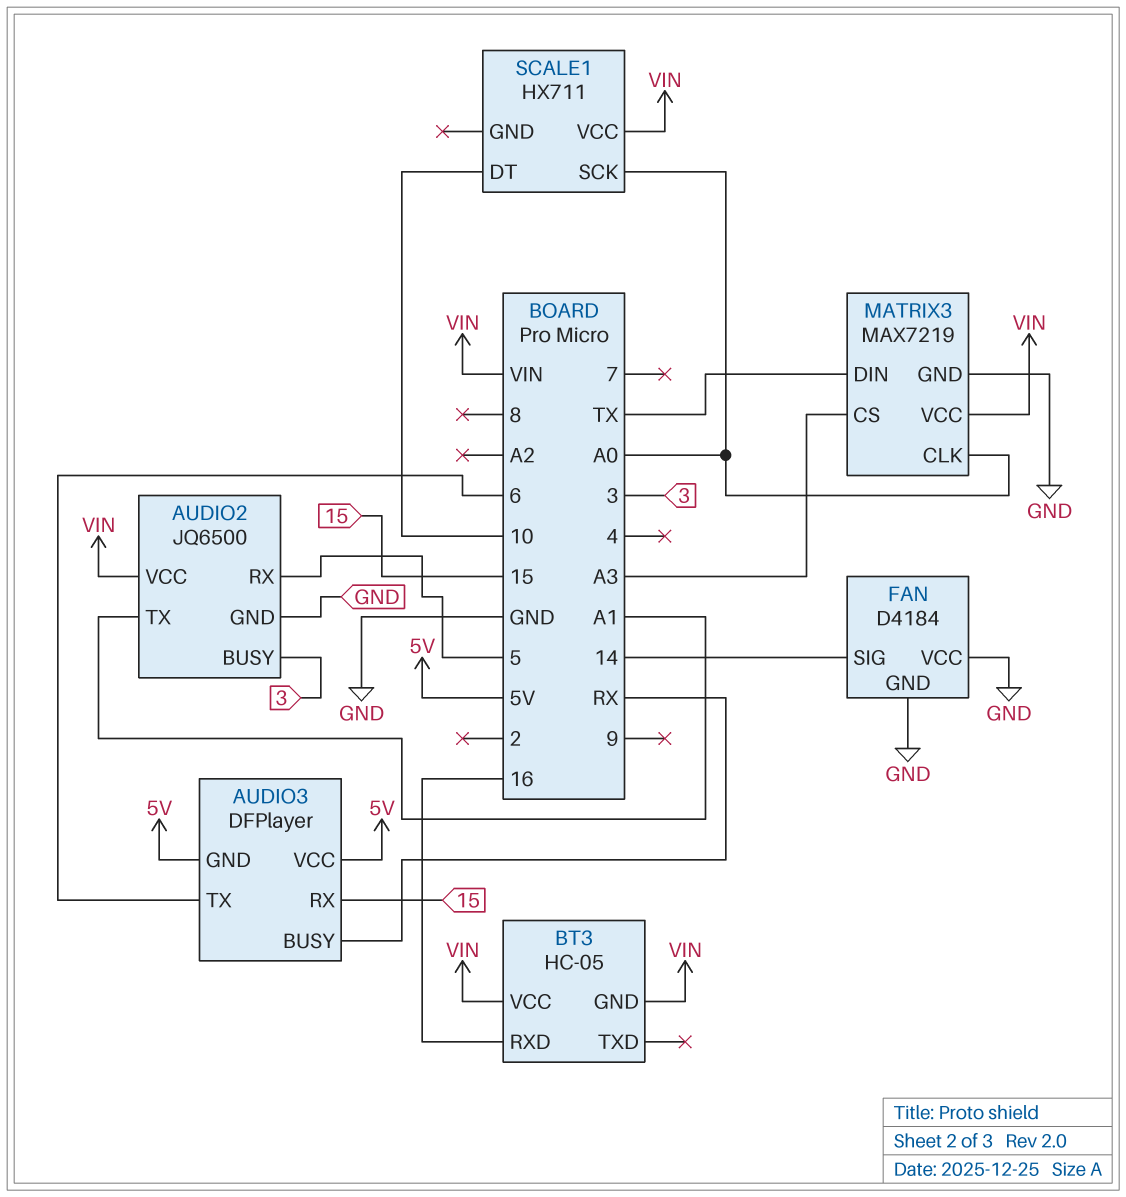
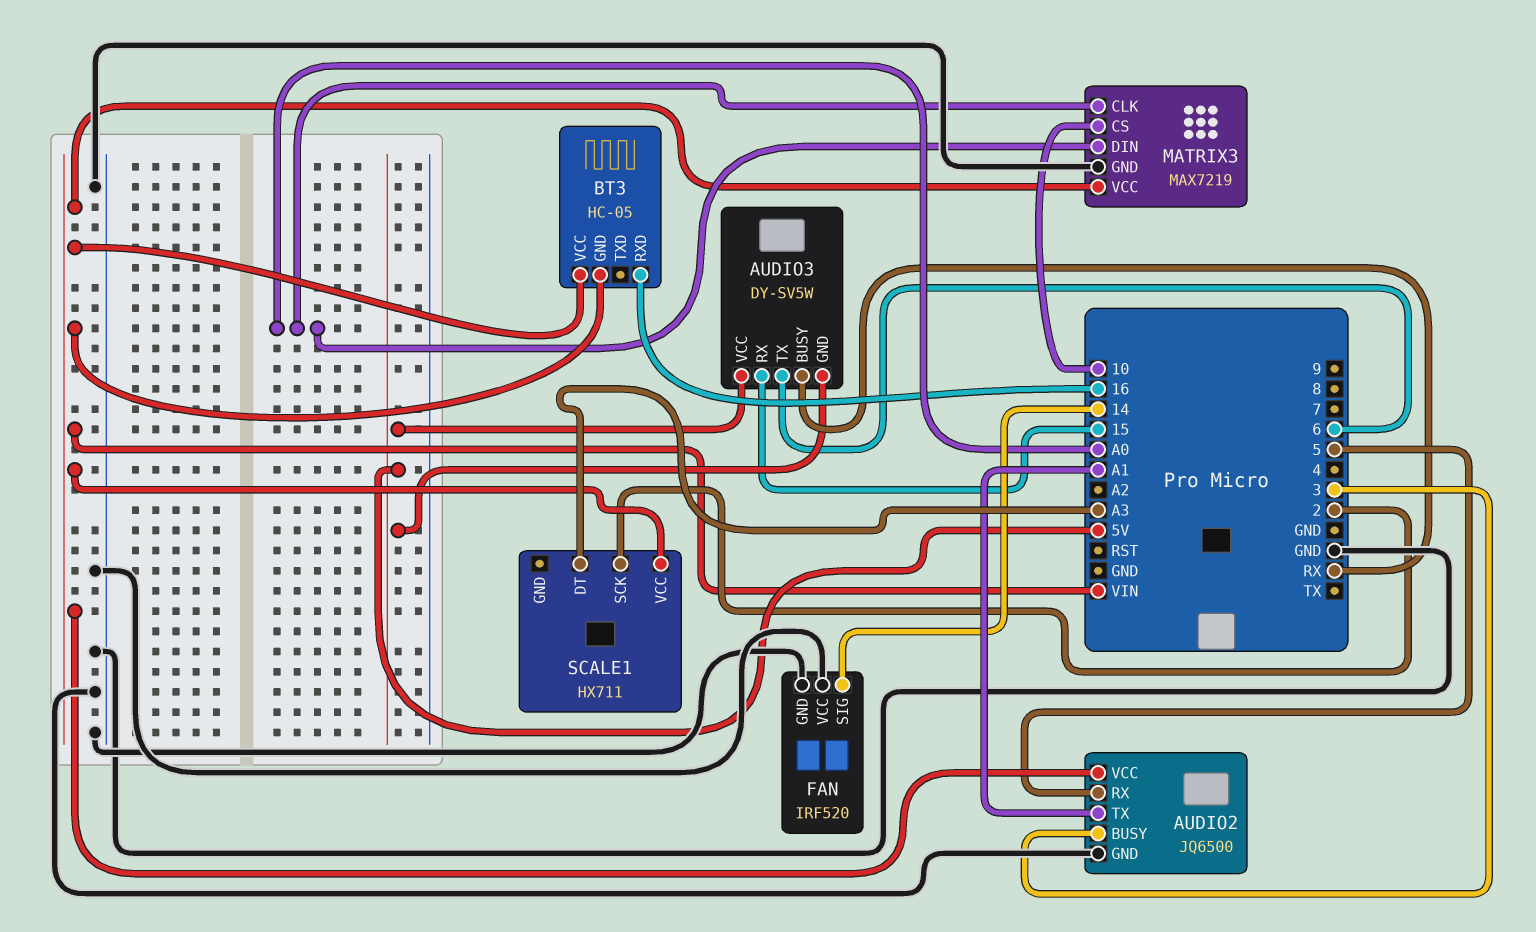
AUDIO3: DFPlayer -> DY-SV5W
FAN: D4184 -> IRF520
MATRIX3 pin CS: A3 -> 10
MATRIX3 pin DIN: TX -> A0
SCALE1 pin DT: 10 -> A3
SCALE1 pin SCK: A0 -> 2

